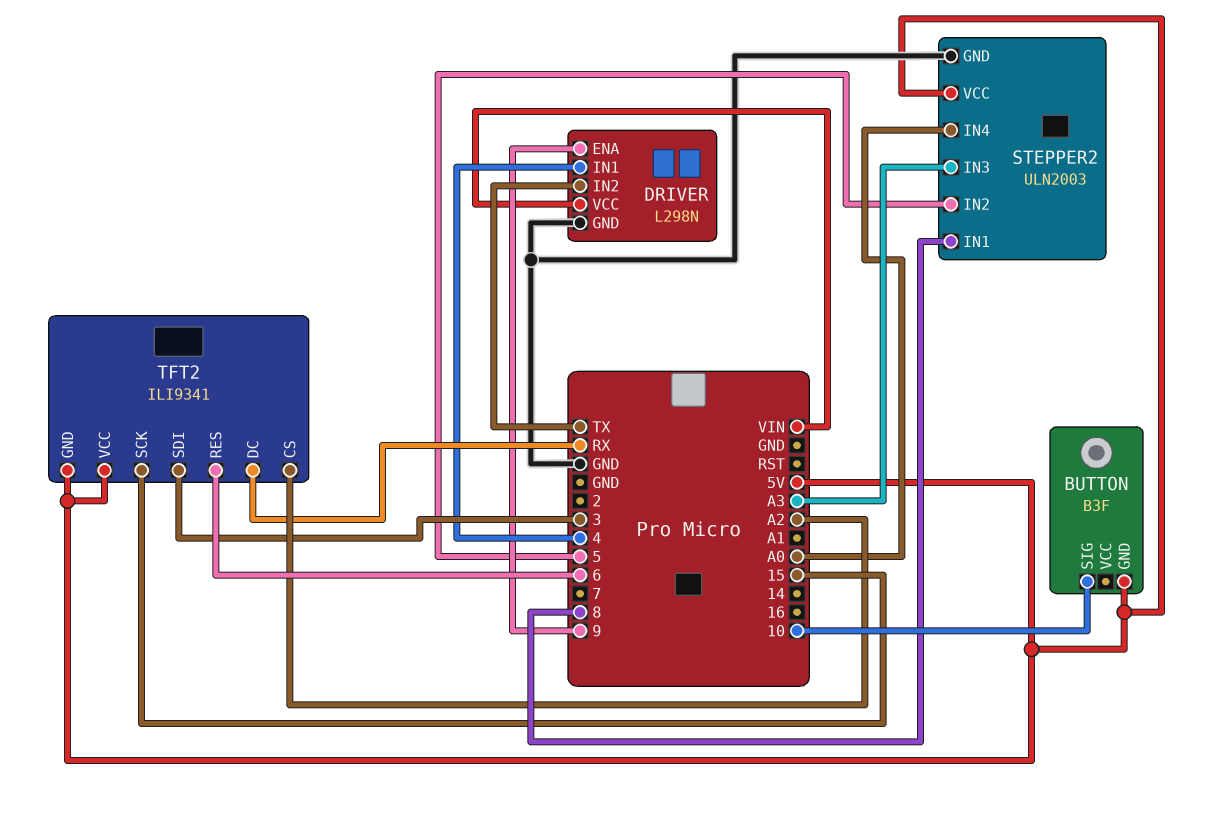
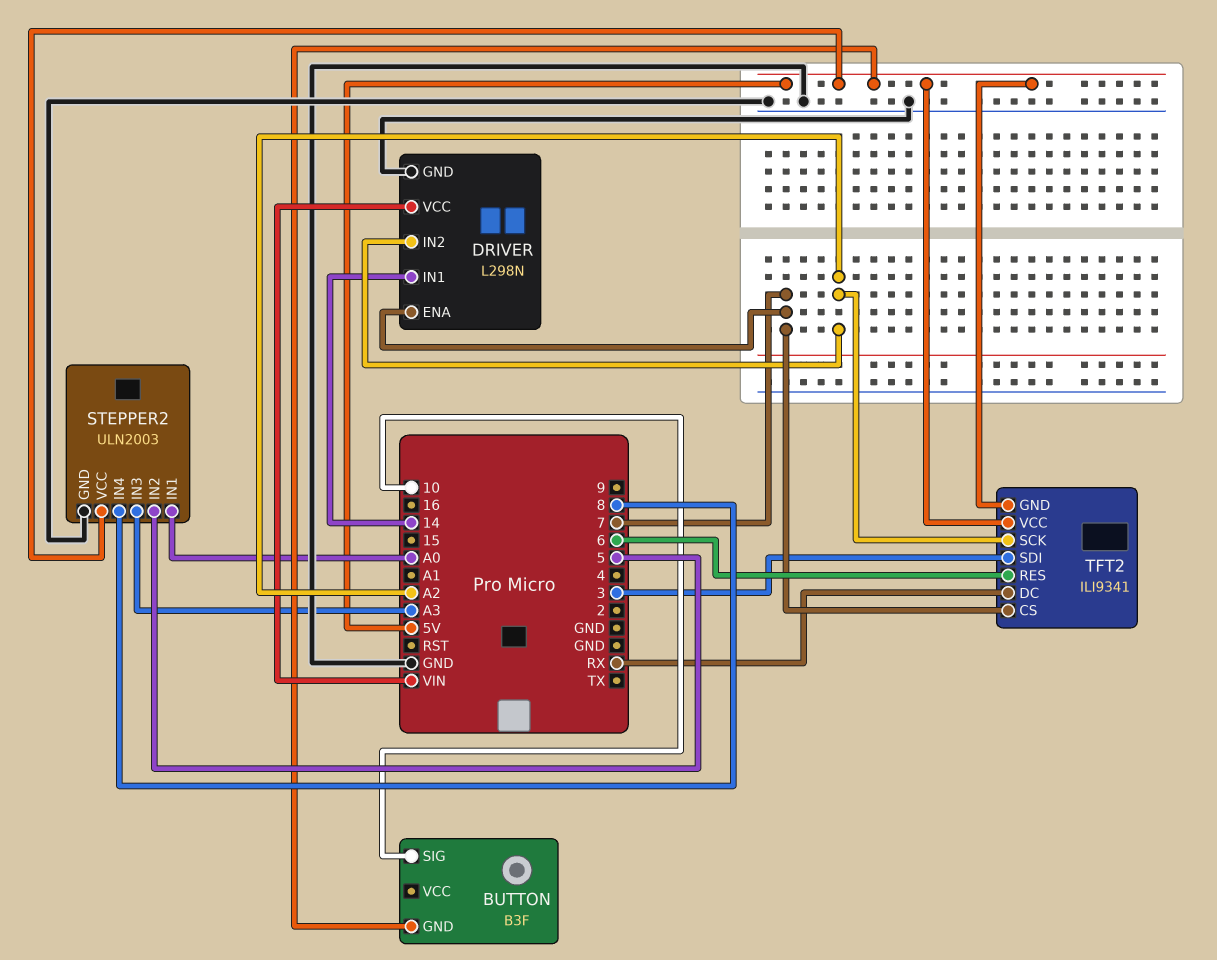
DRIVER pin ENA: 9 -> 7
DRIVER pin IN1: 4 -> 14
DRIVER pin IN2: TX -> A2
STEPPER2 pin IN1: 8 -> A0
STEPPER2 pin IN4: A0 -> 8
TFT2 pin CS: A2 -> 7
TFT2 pin SCK: 15 -> A2

